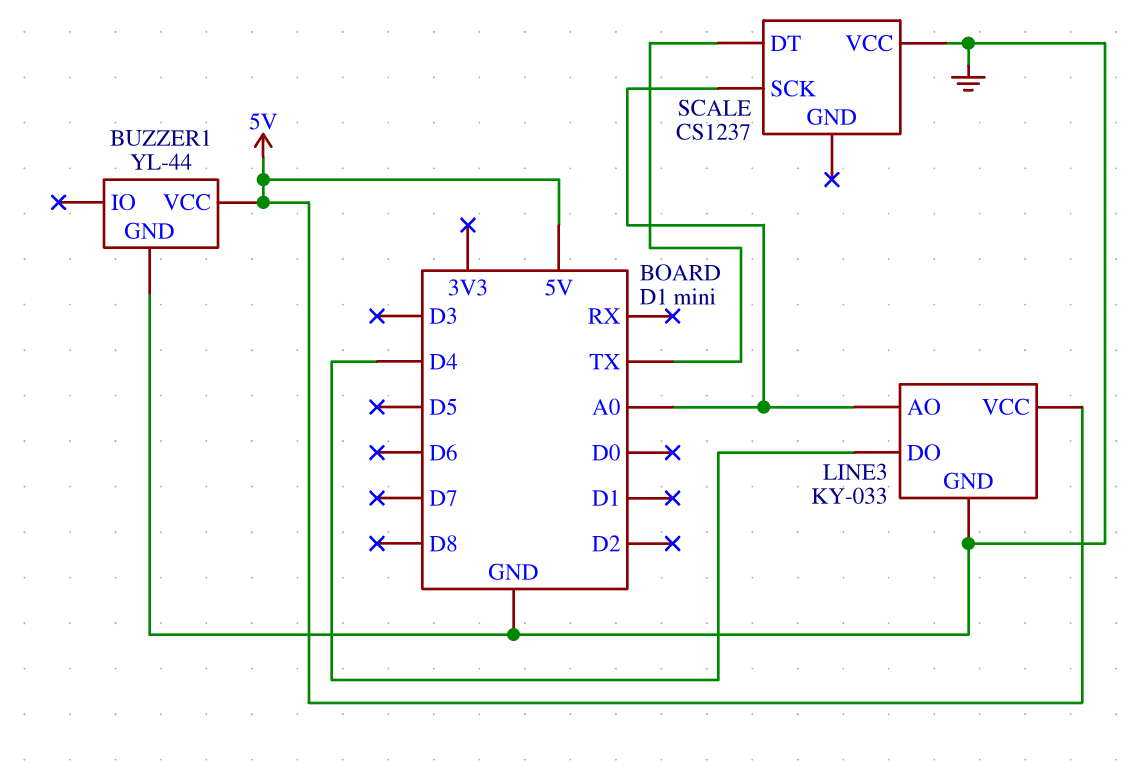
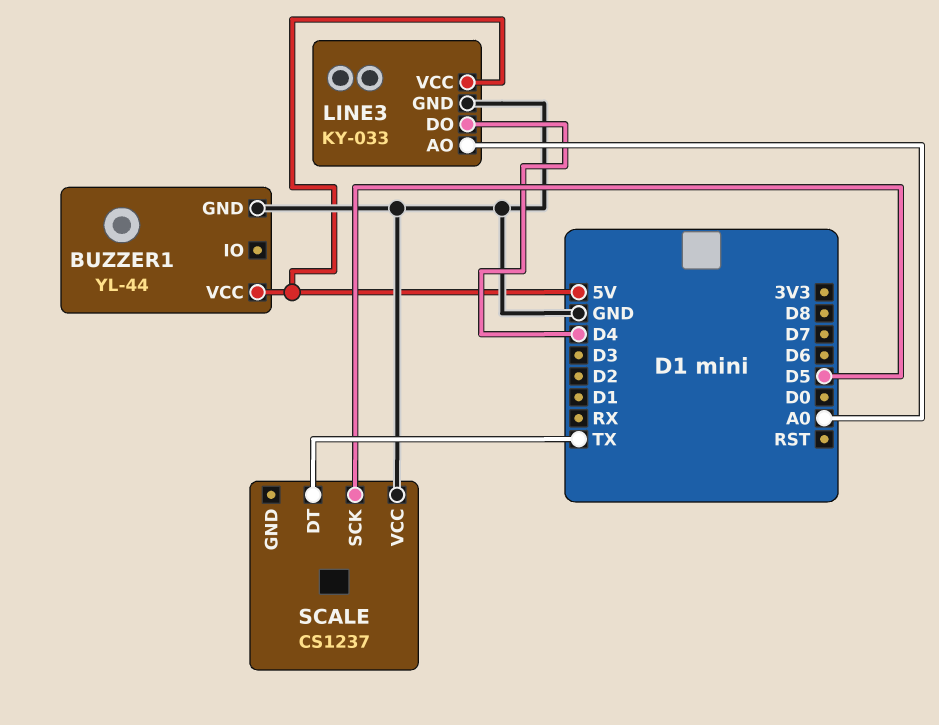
SCALE pin SCK: A0 -> D5

